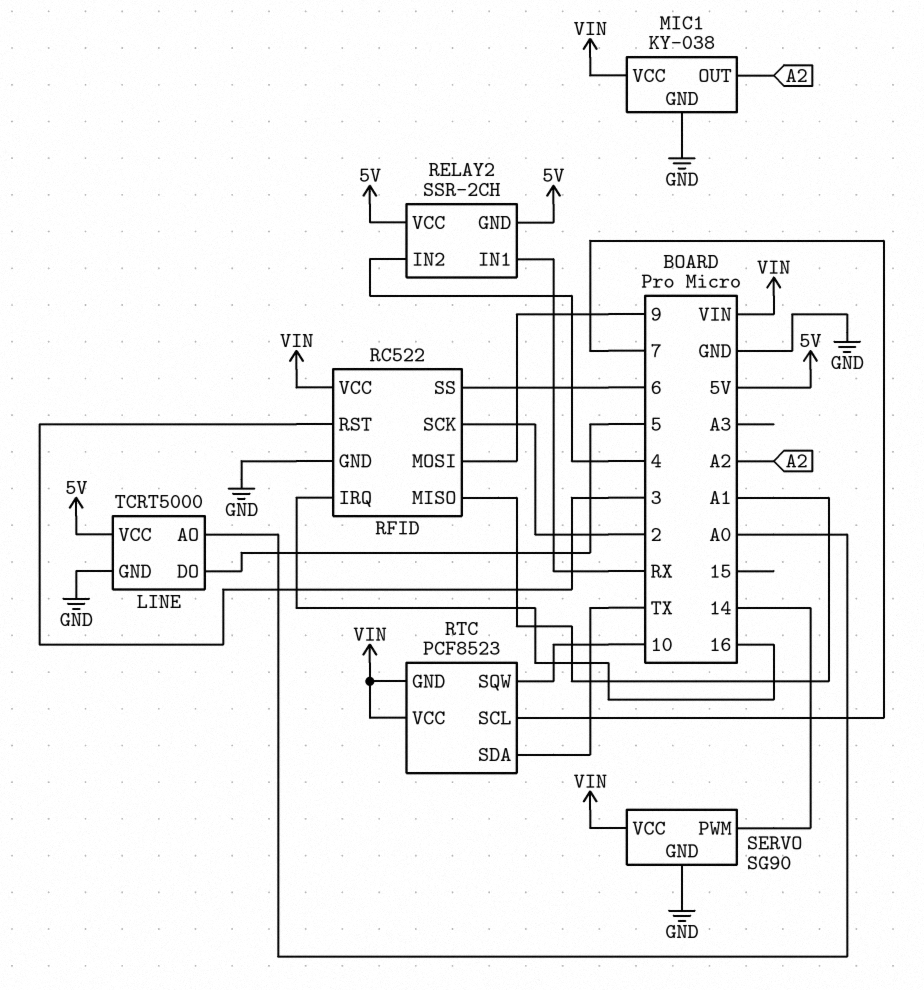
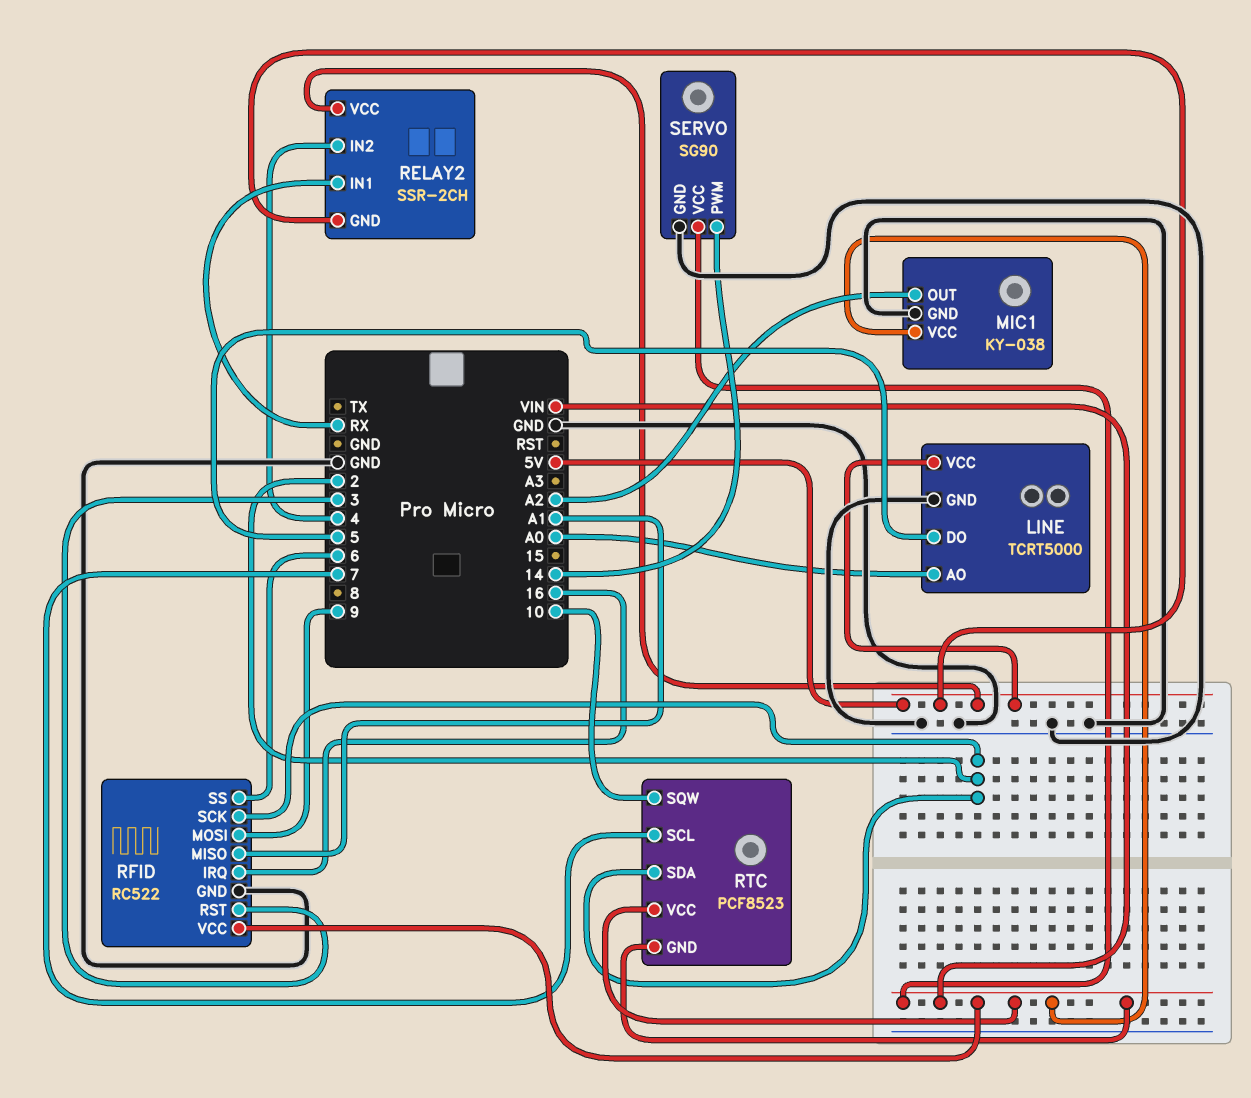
RTC pin SDA: TX -> 2

